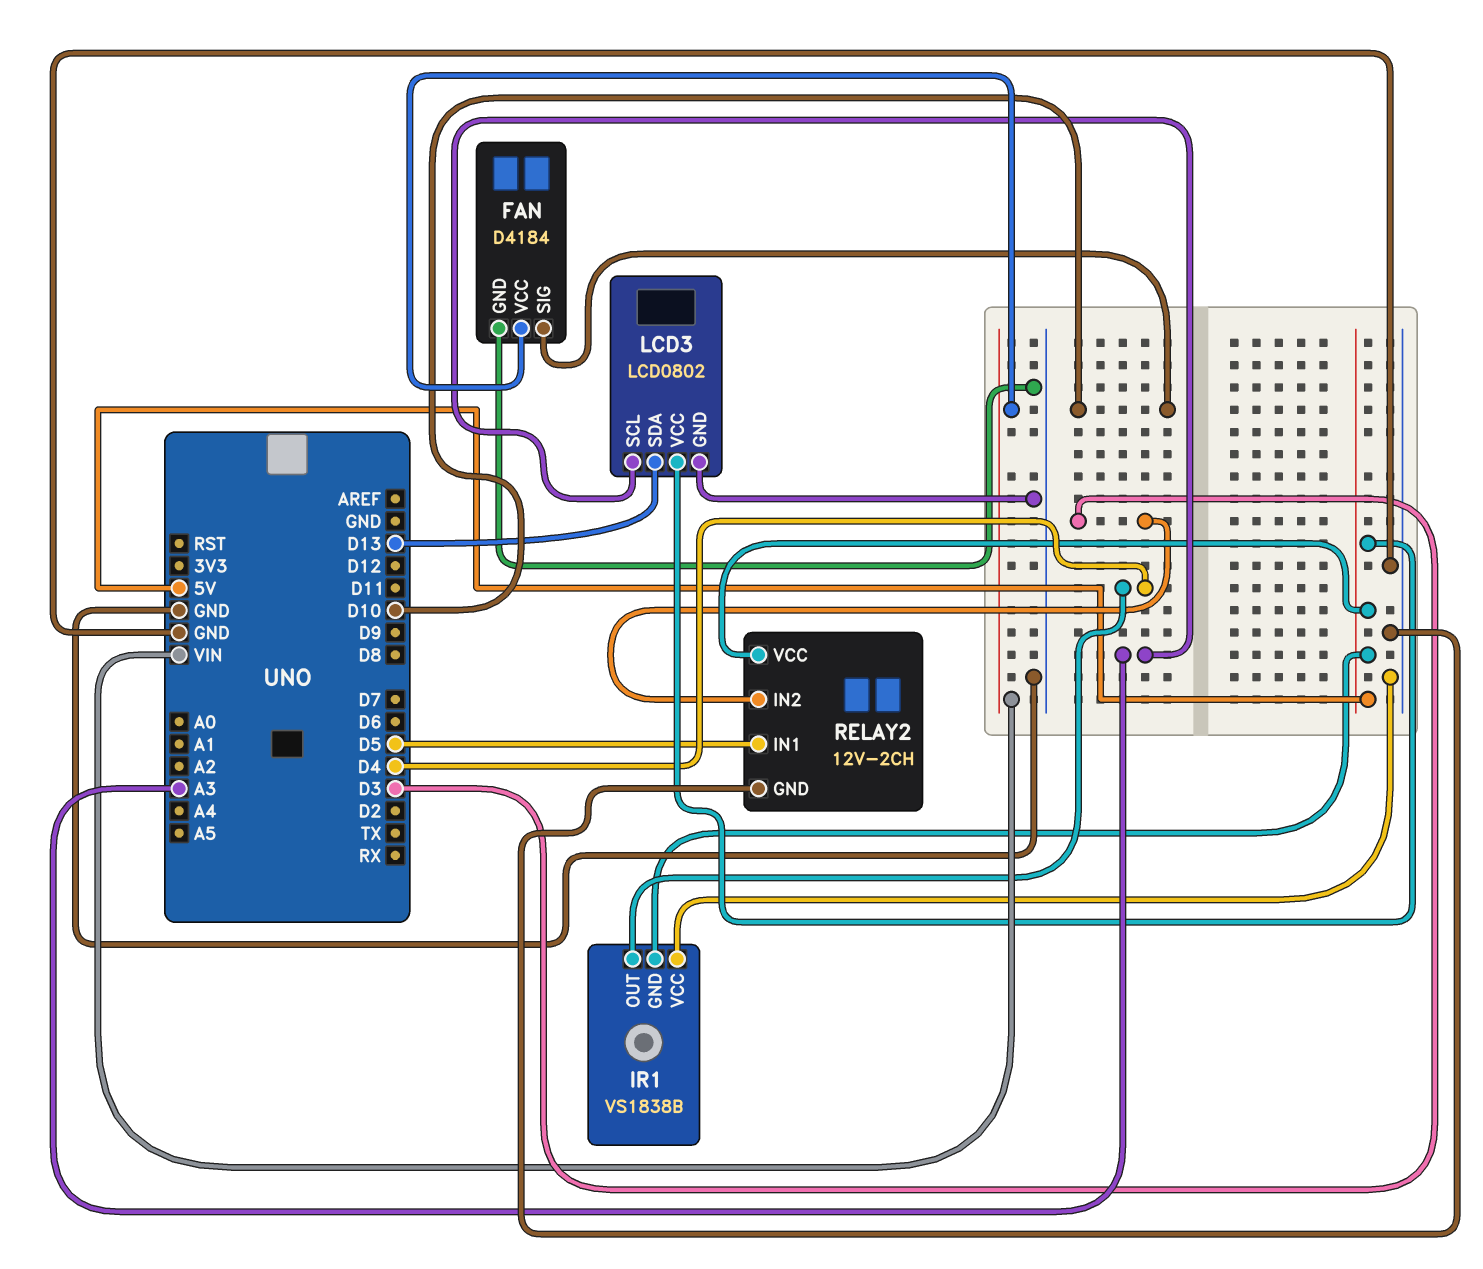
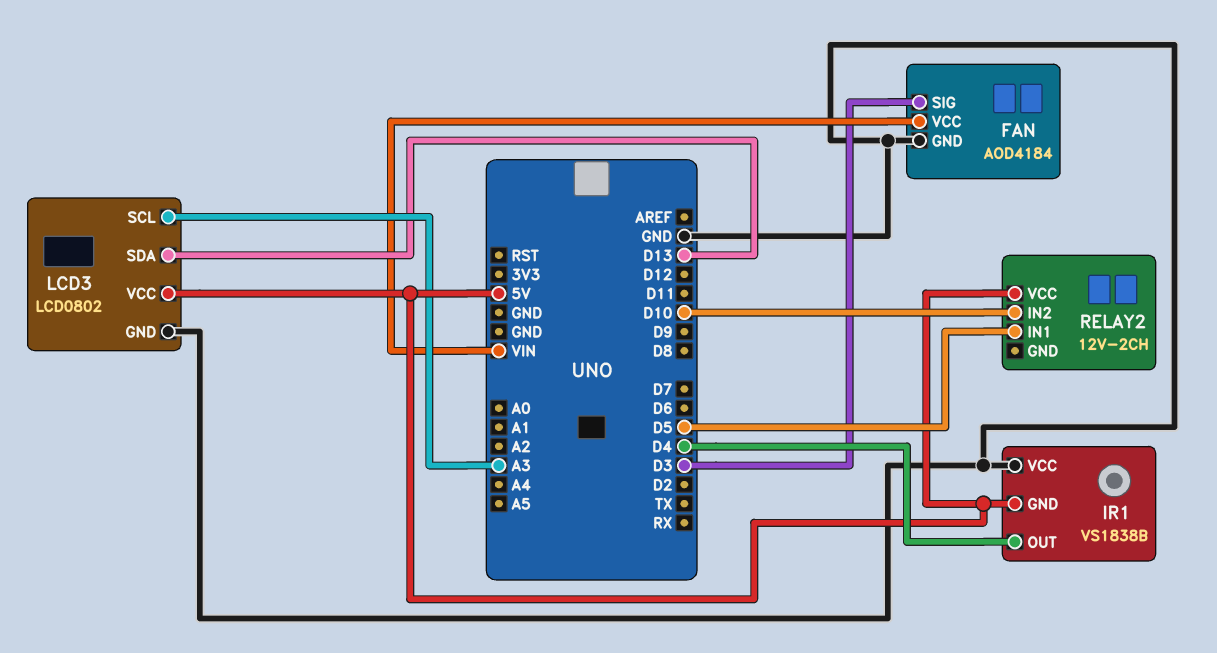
FAN: D4184 -> AOD4184
FAN pin SIG: D10 -> D3
RELAY2 pin GND: GND -> none
RELAY2 pin IN2: D3 -> D10

